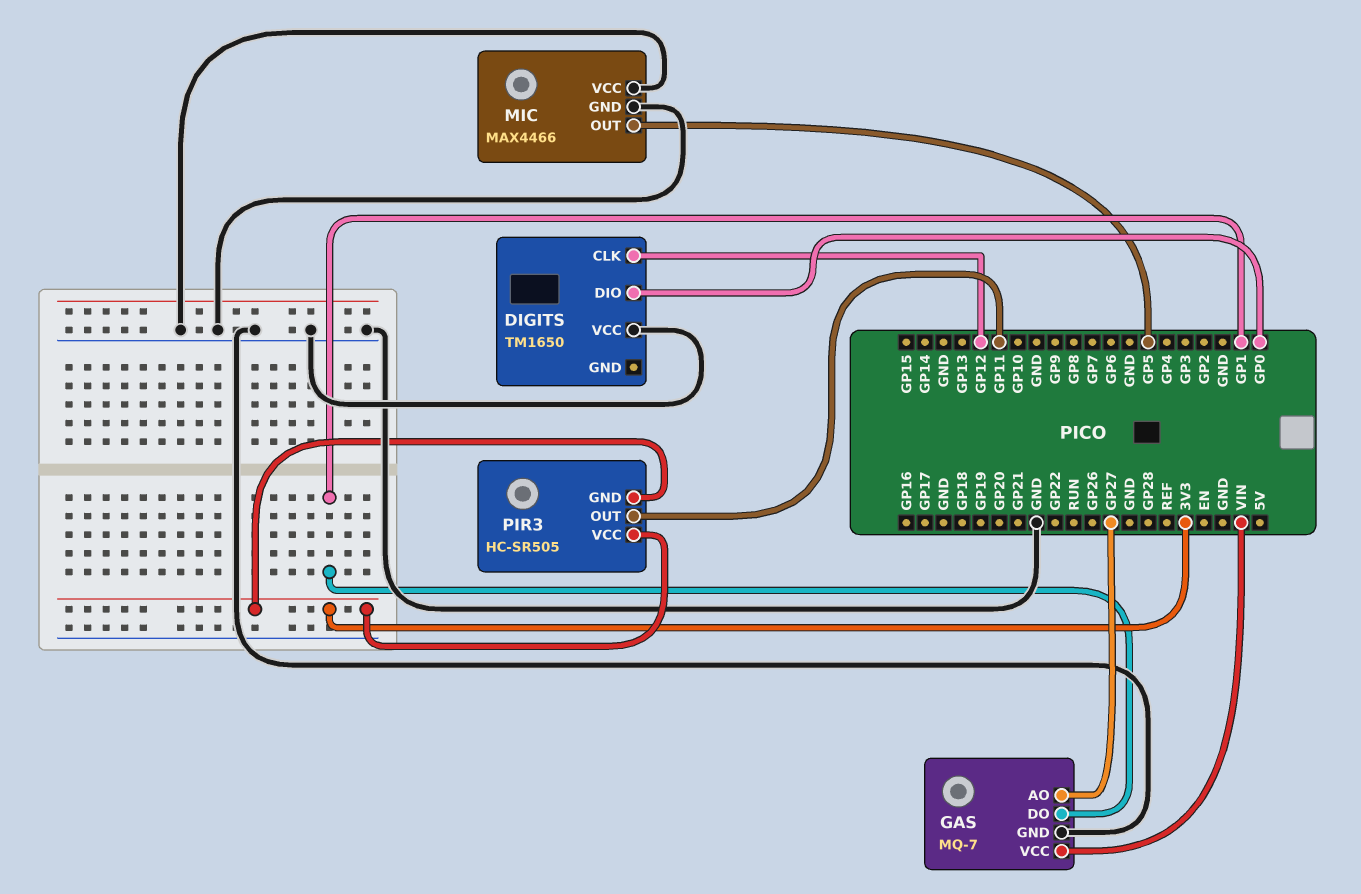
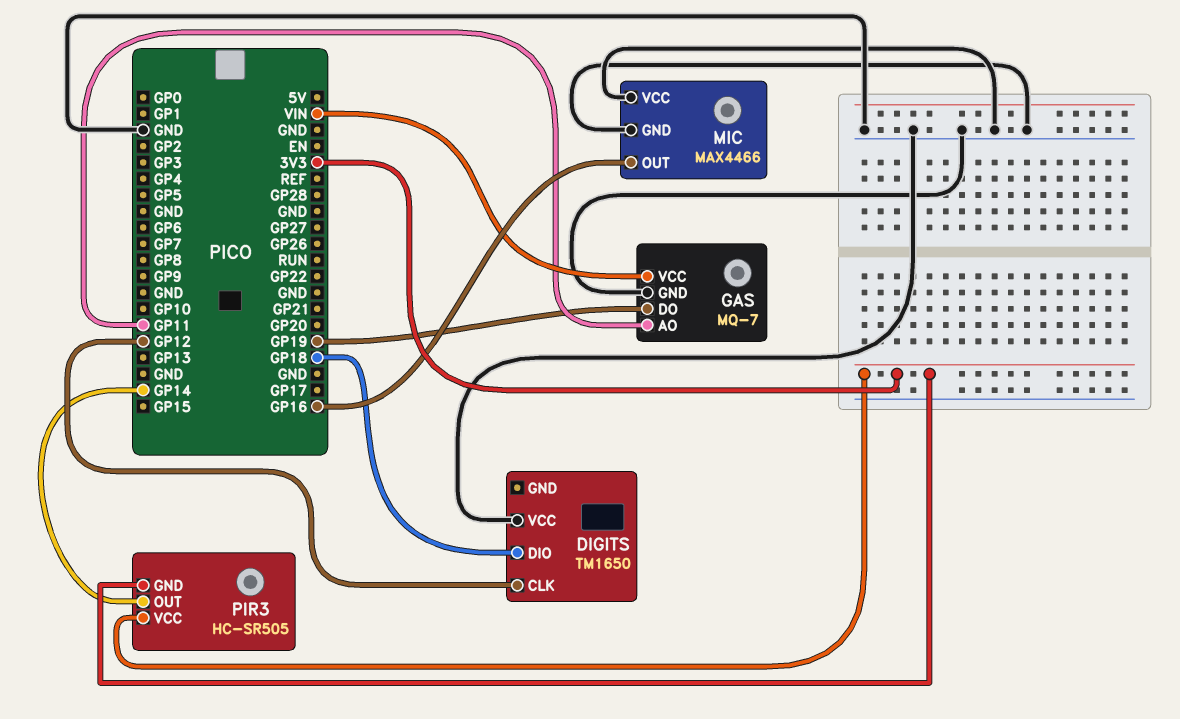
DIGITS pin DIO: GP0 -> GP18
GAS pin AO: GP27 -> GP11
GAS pin DO: GP1 -> GP19
MIC pin OUT: GP5 -> GP16
PIR3 pin OUT: GP11 -> GP14

